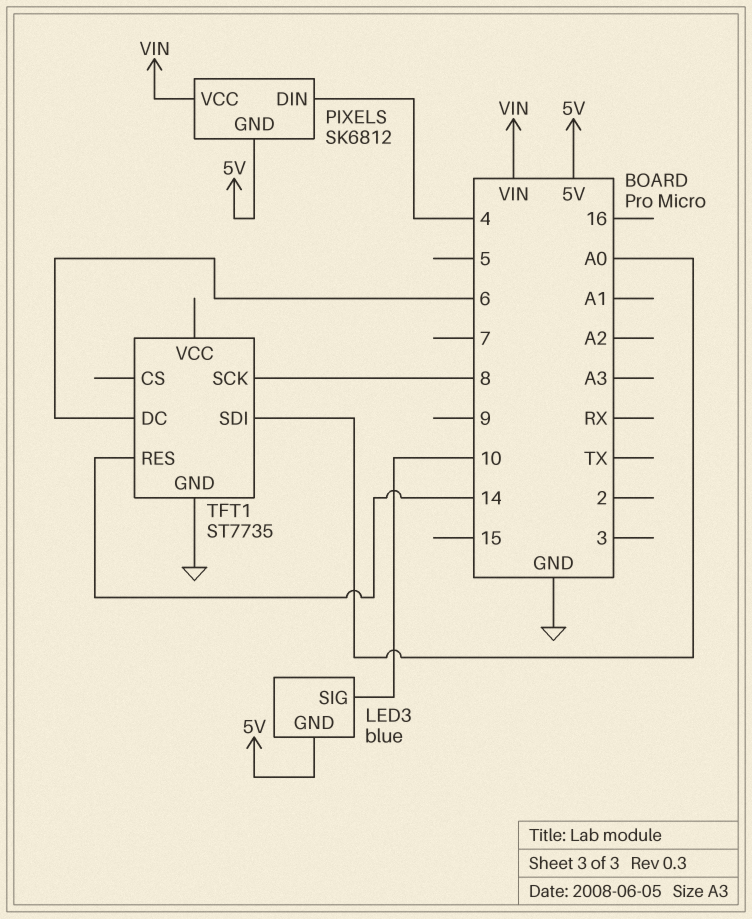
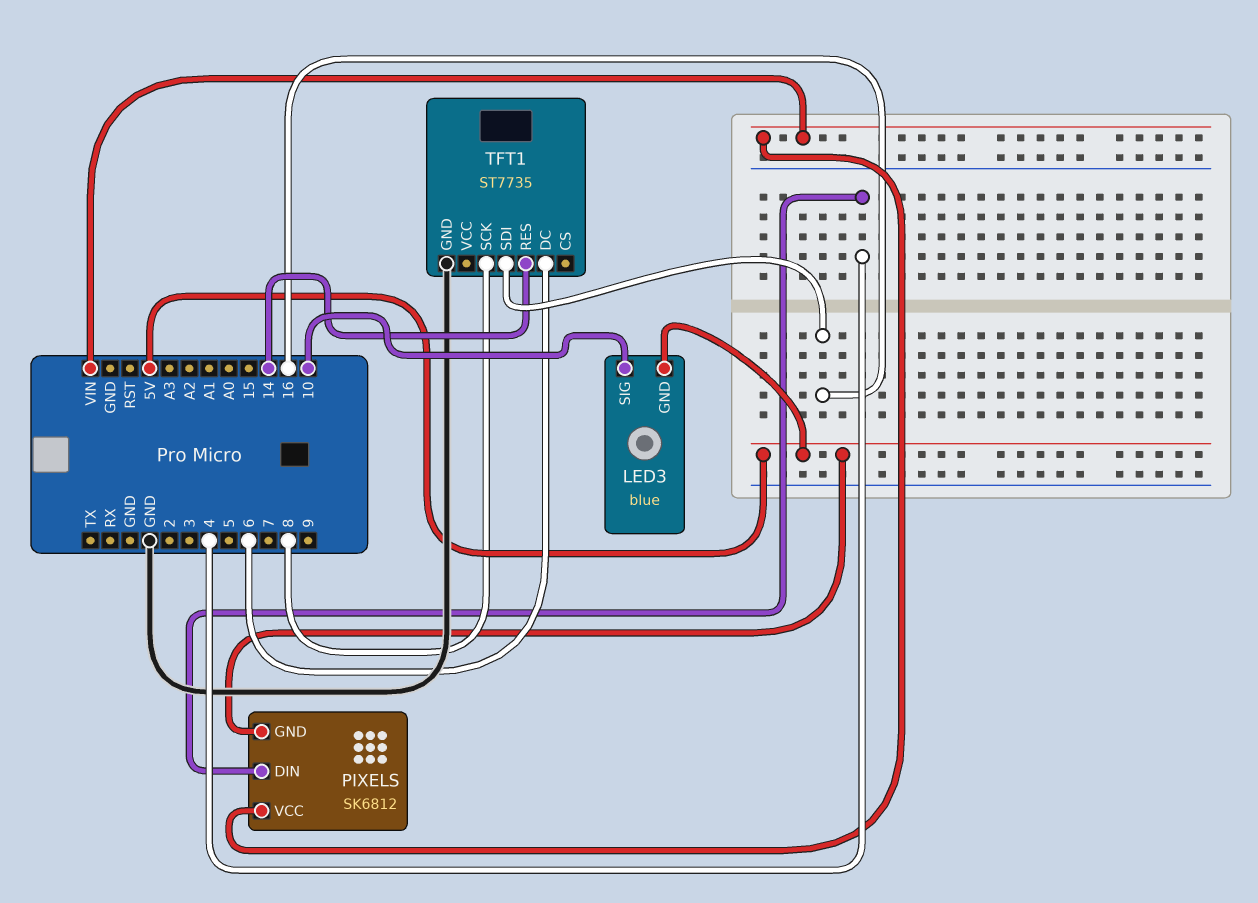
TFT1 pin SDI: A0 -> 16

